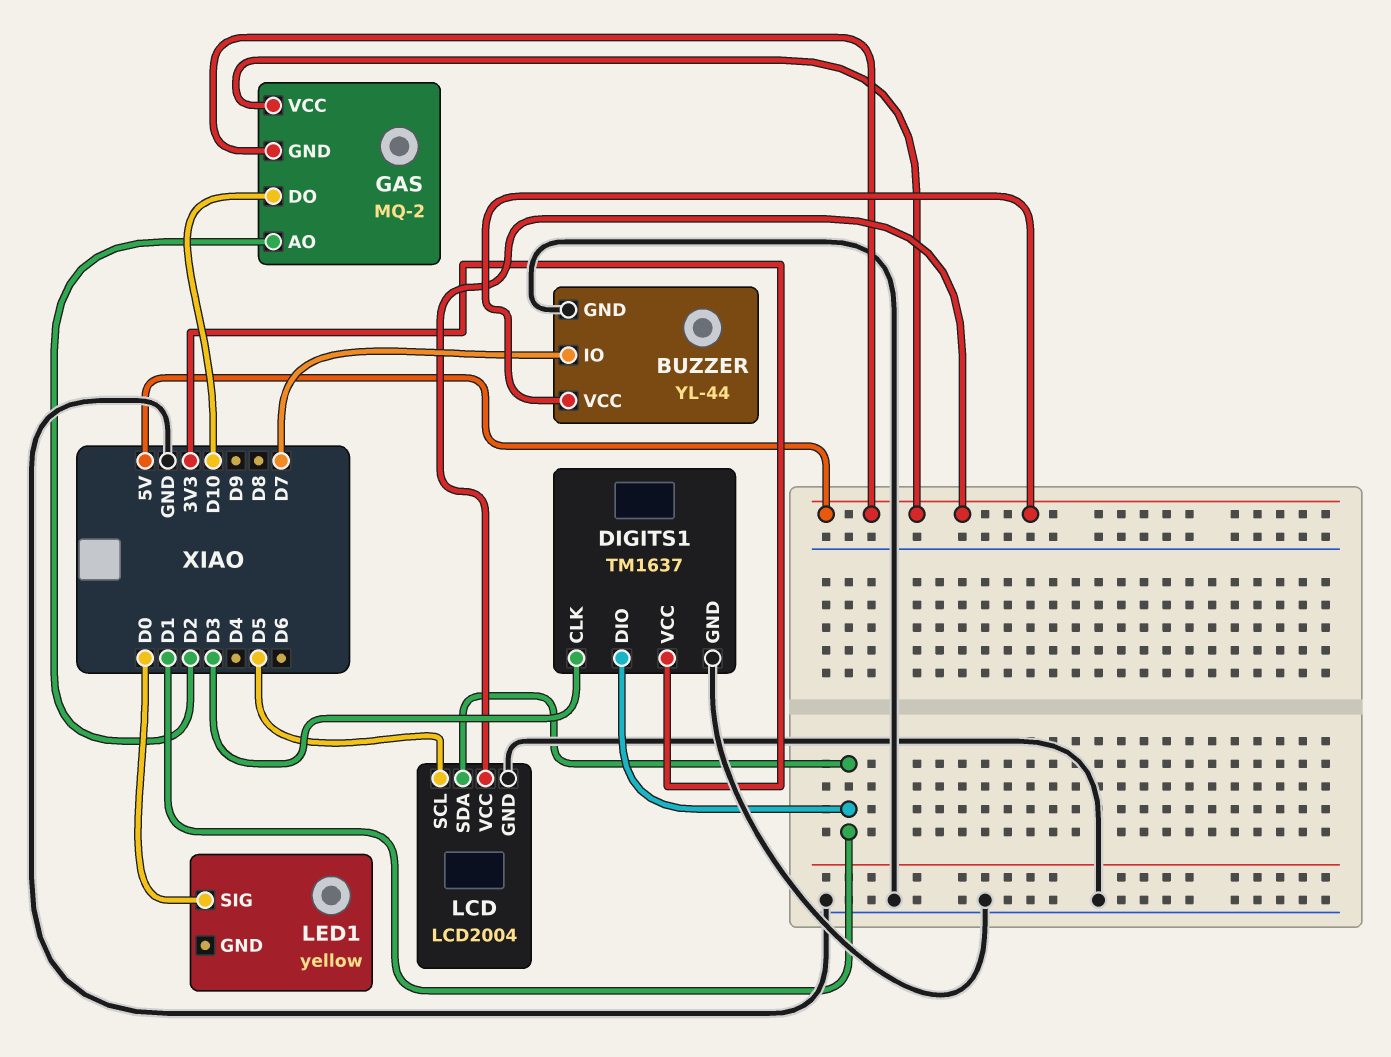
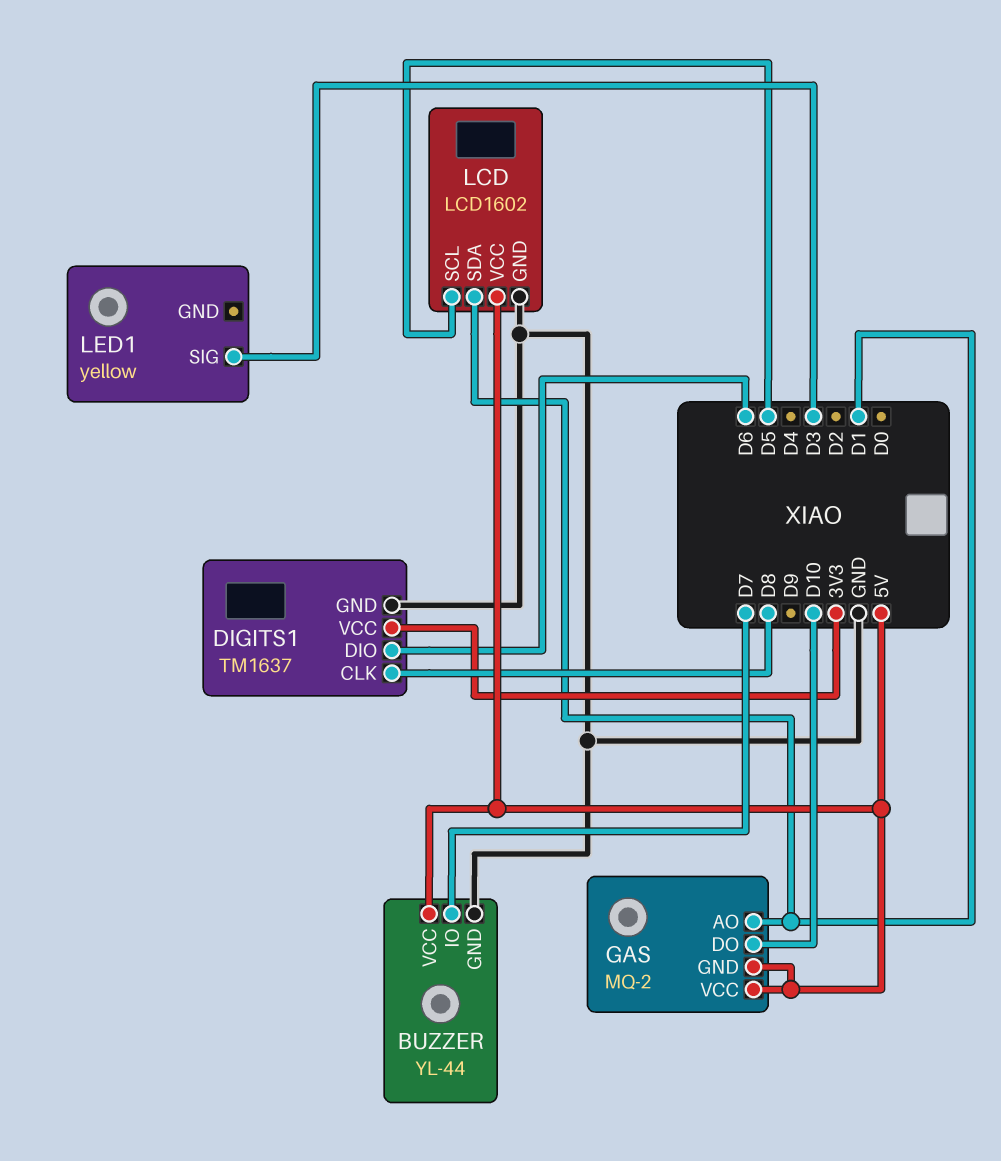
DIGITS1 pin CLK: D3 -> D8
DIGITS1 pin DIO: D1 -> D6
GAS pin AO: D2 -> D1
LCD: LCD2004 -> LCD1602
LED1 pin SIG: D0 -> D3

